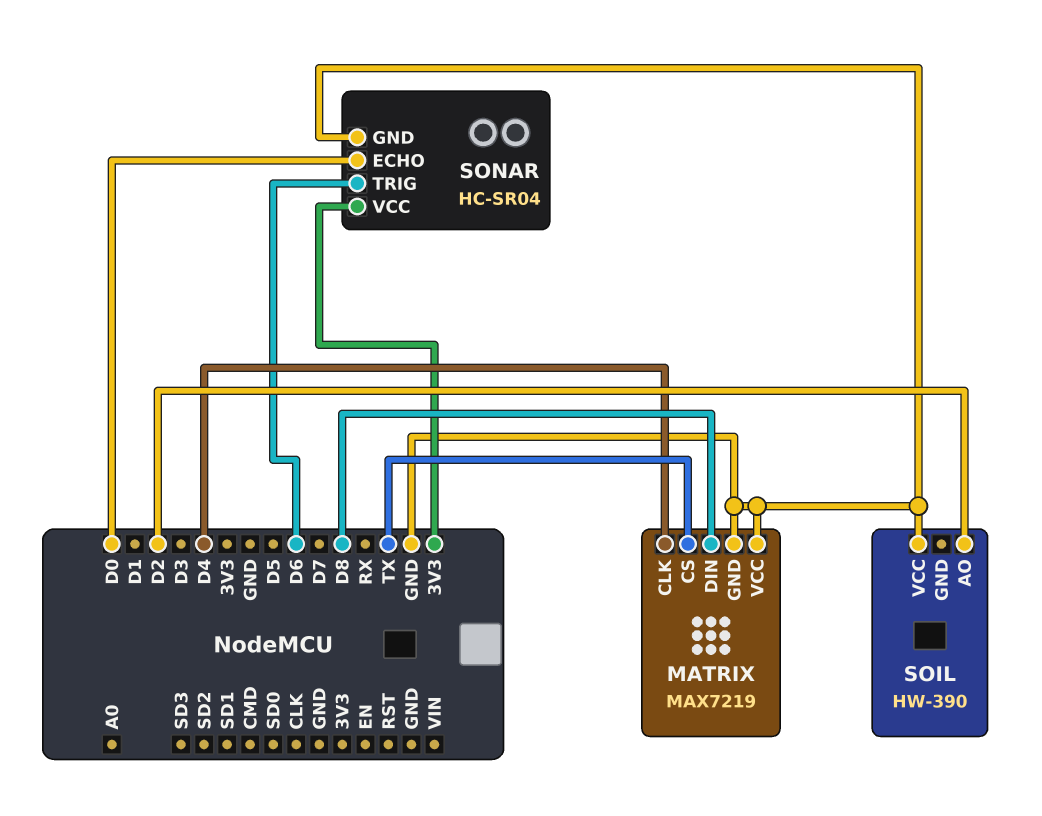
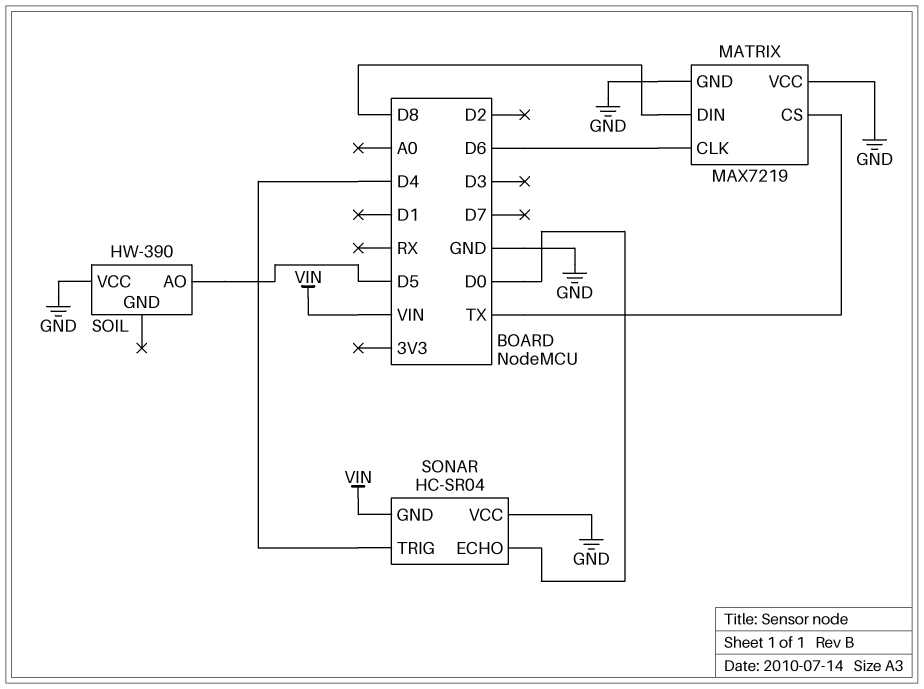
MATRIX pin CLK: D4 -> D6
SOIL pin AO: D2 -> D5
SONAR pin GND: GND -> VIN
SONAR pin TRIG: D6 -> D4
SONAR pin VCC: 3V3 -> GND

